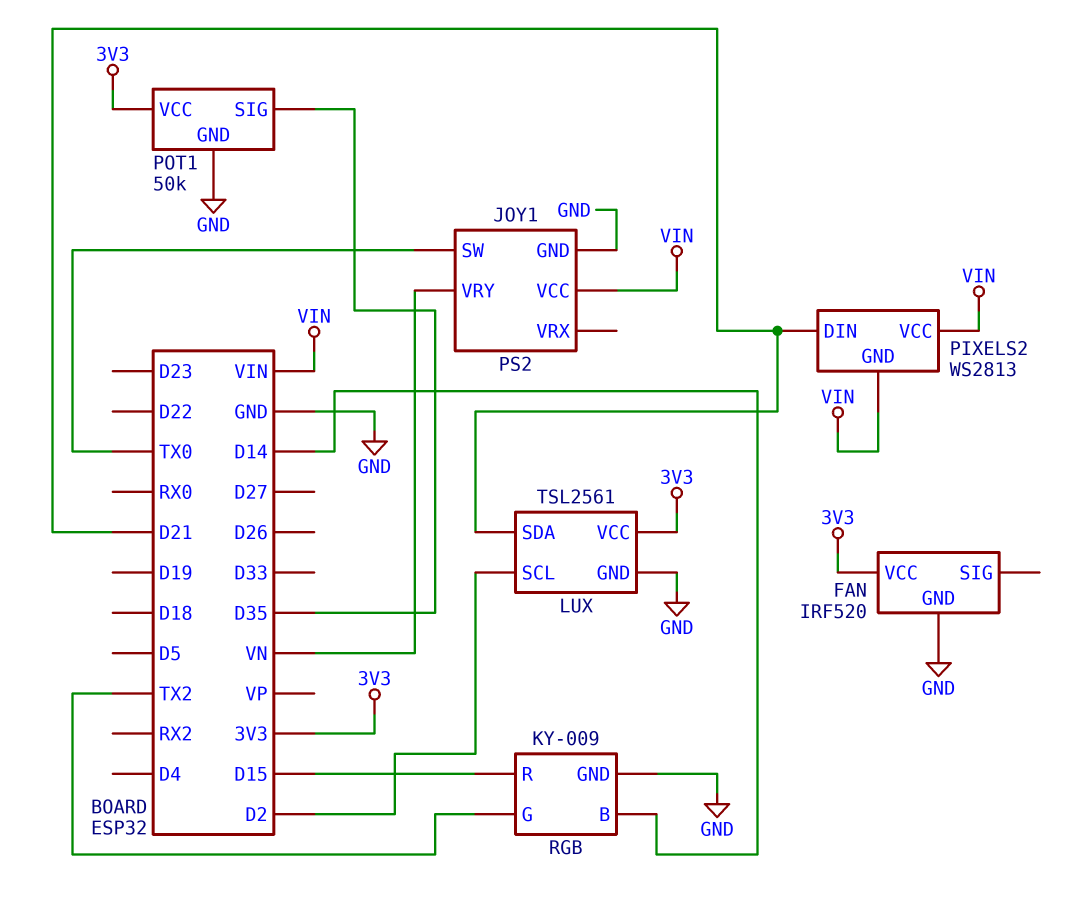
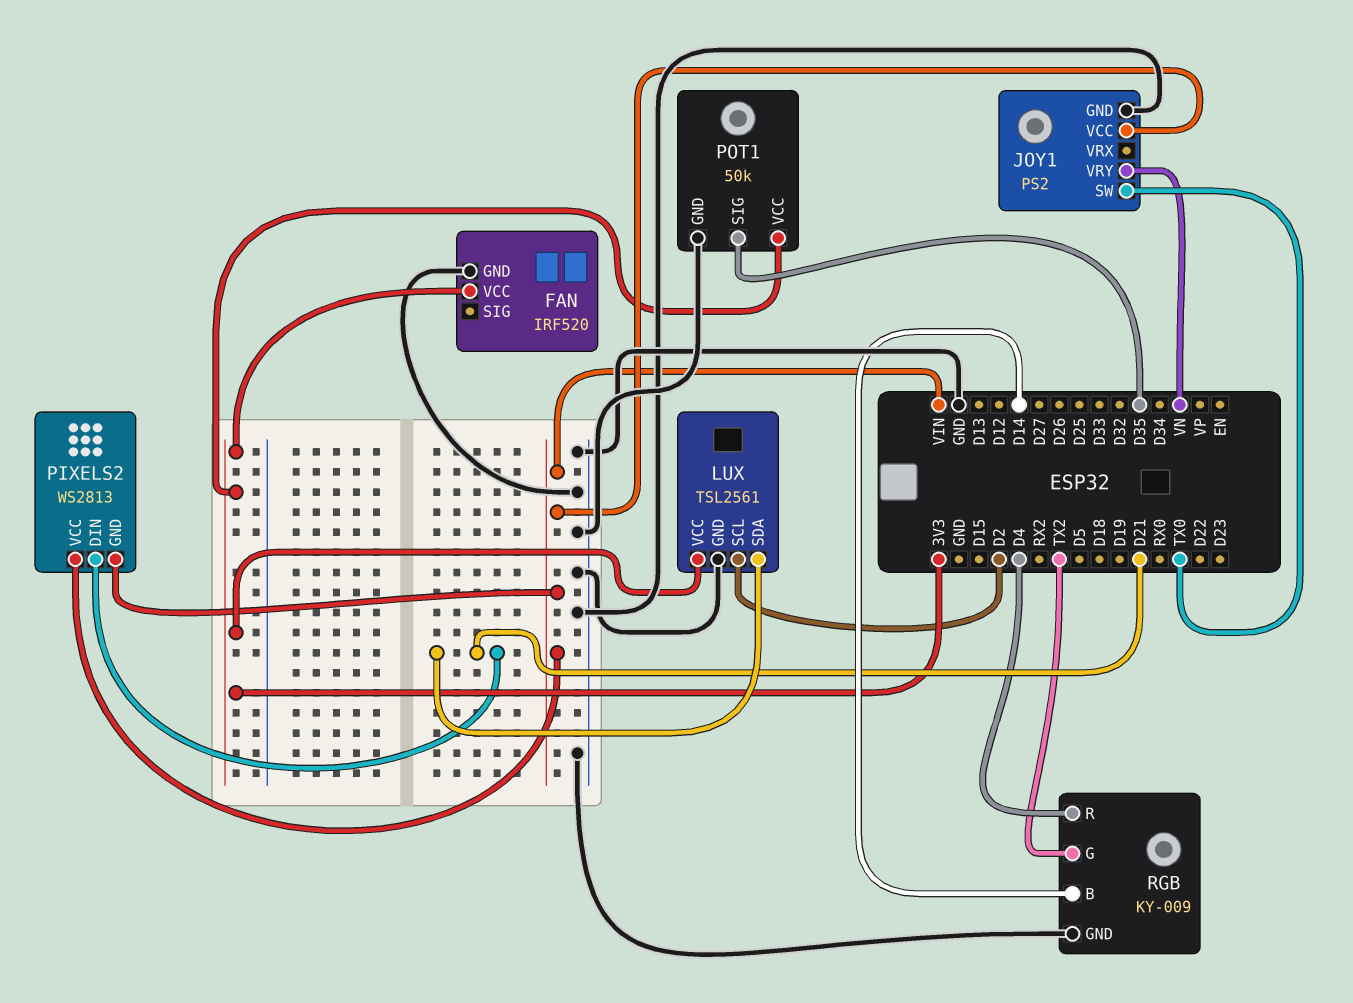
RGB pin R: D15 -> D4

